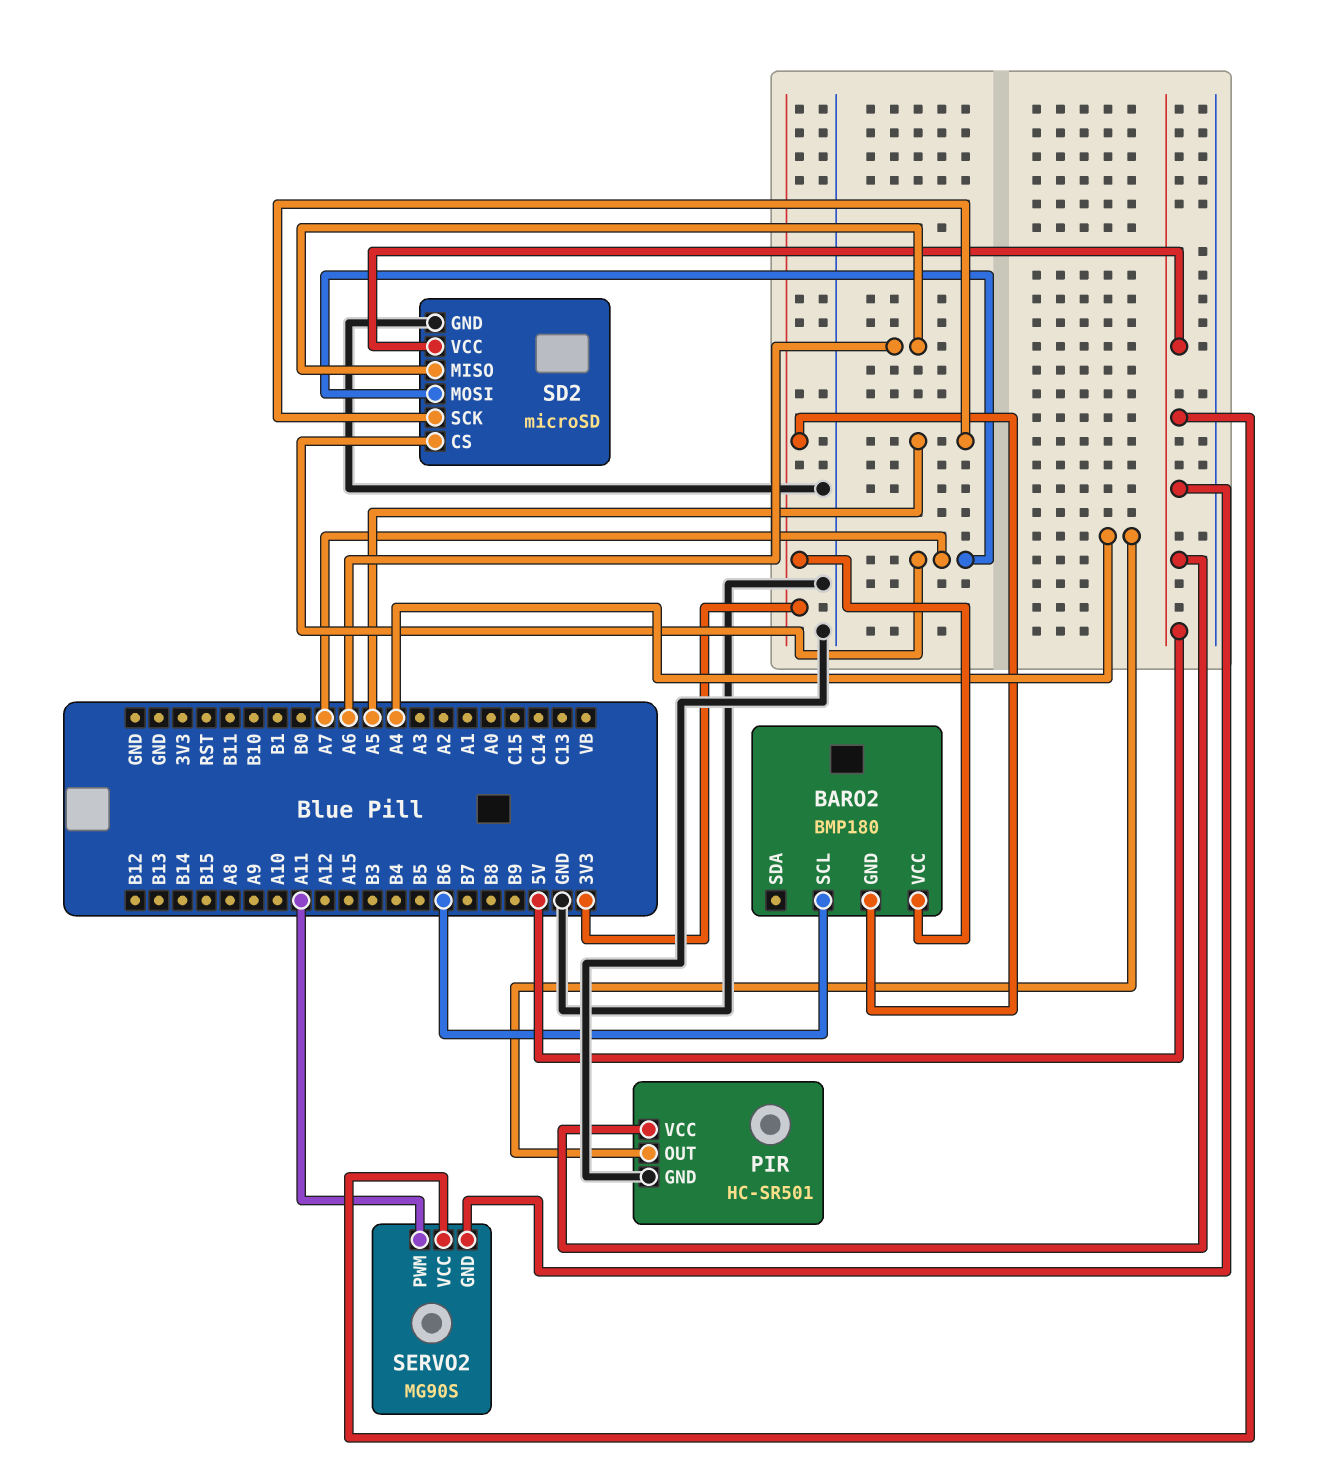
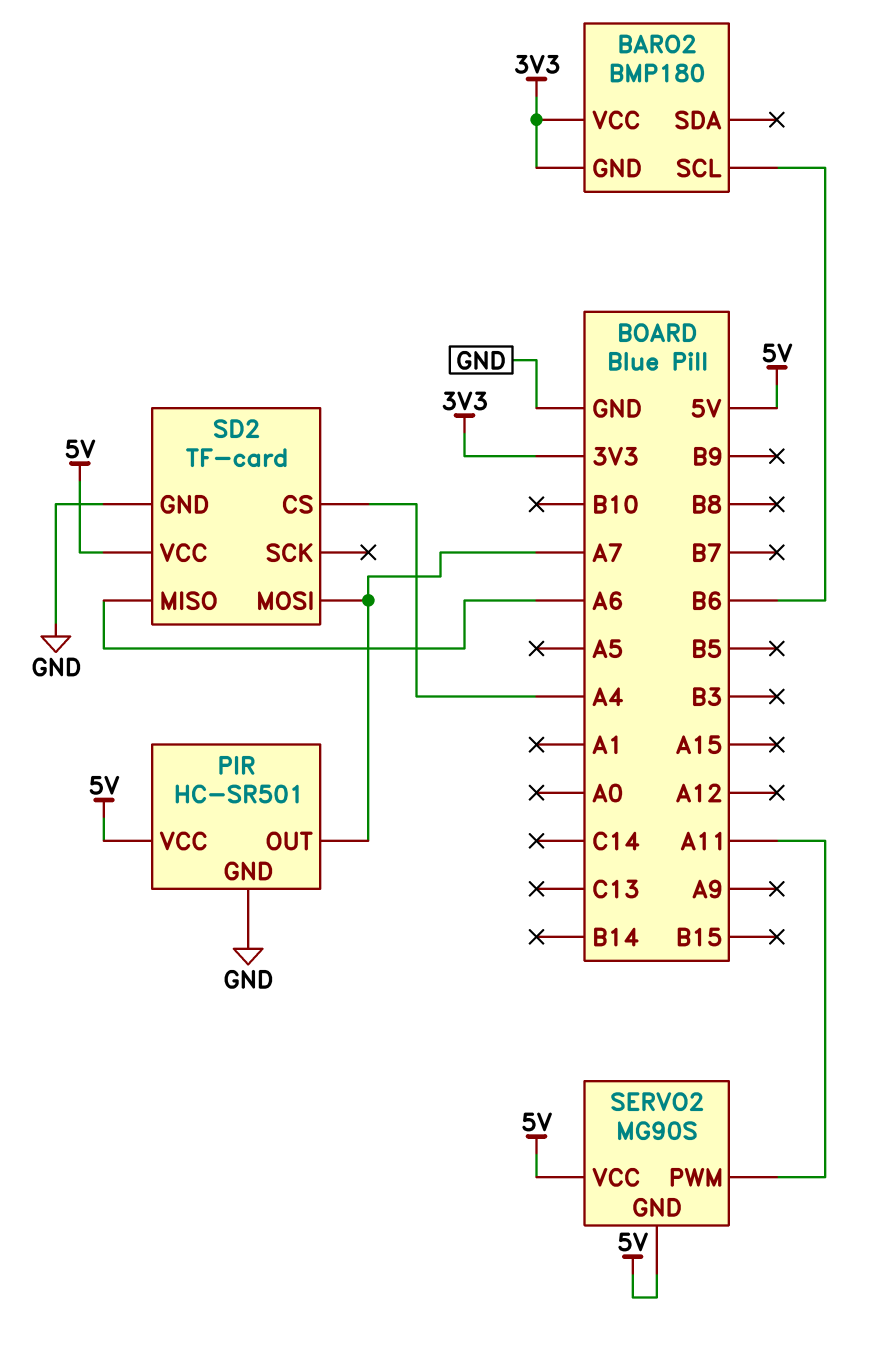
PIR pin OUT: A4 -> A7
SD2: microSD -> TF-card
SD2 pin CS: A7 -> A4
SD2 pin SCK: A5 -> none

